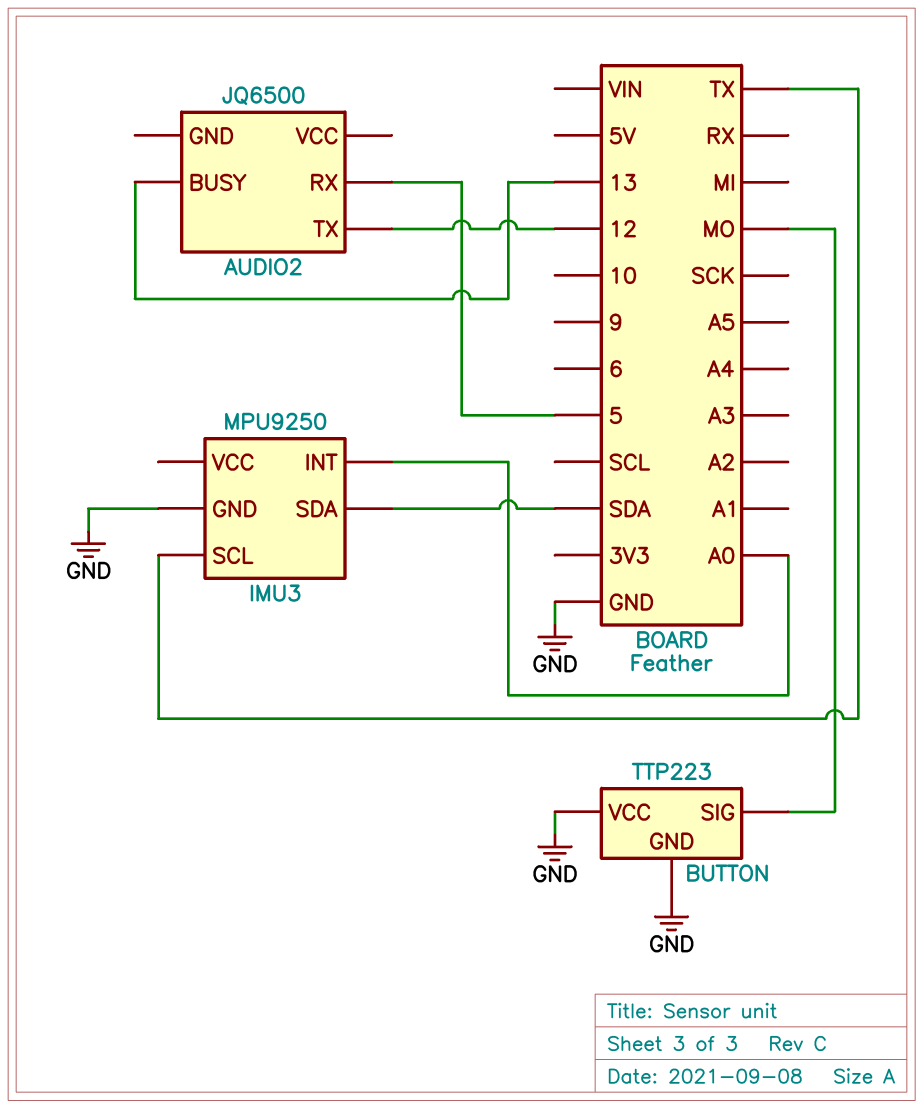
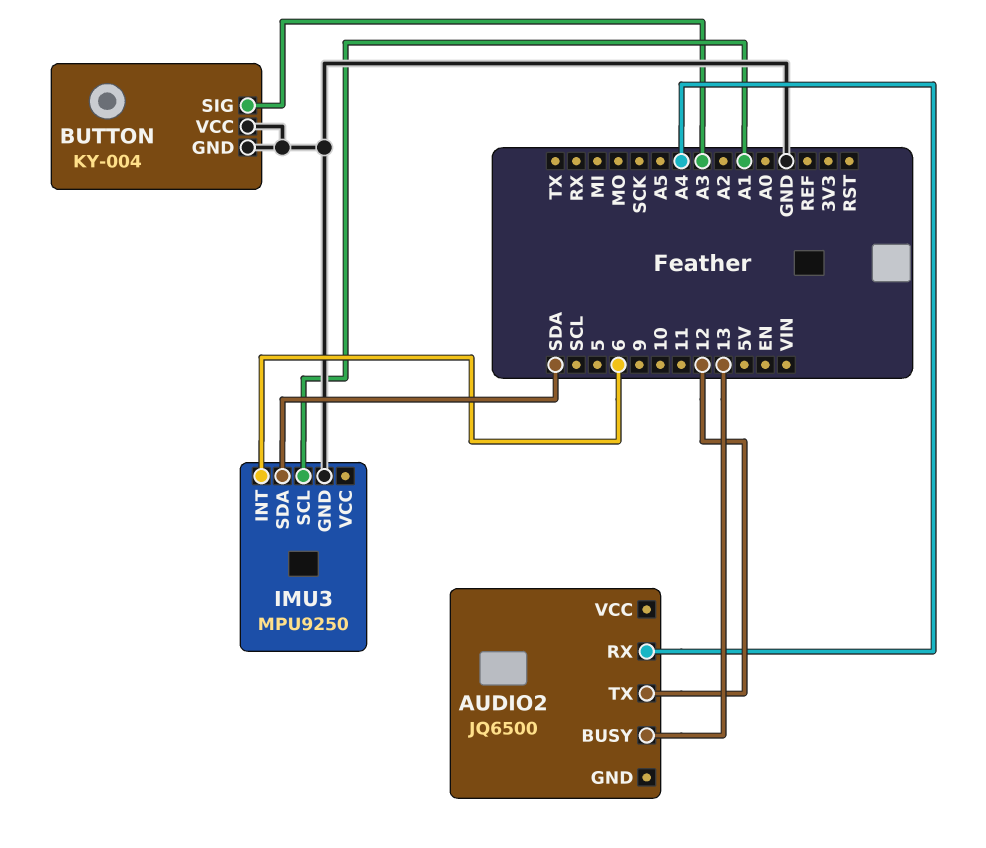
AUDIO2 pin RX: 5 -> A4
BUTTON: TTP223 -> KY-004
BUTTON pin SIG: MO -> A3
IMU3 pin INT: A0 -> 6
IMU3 pin SCL: TX -> A1

